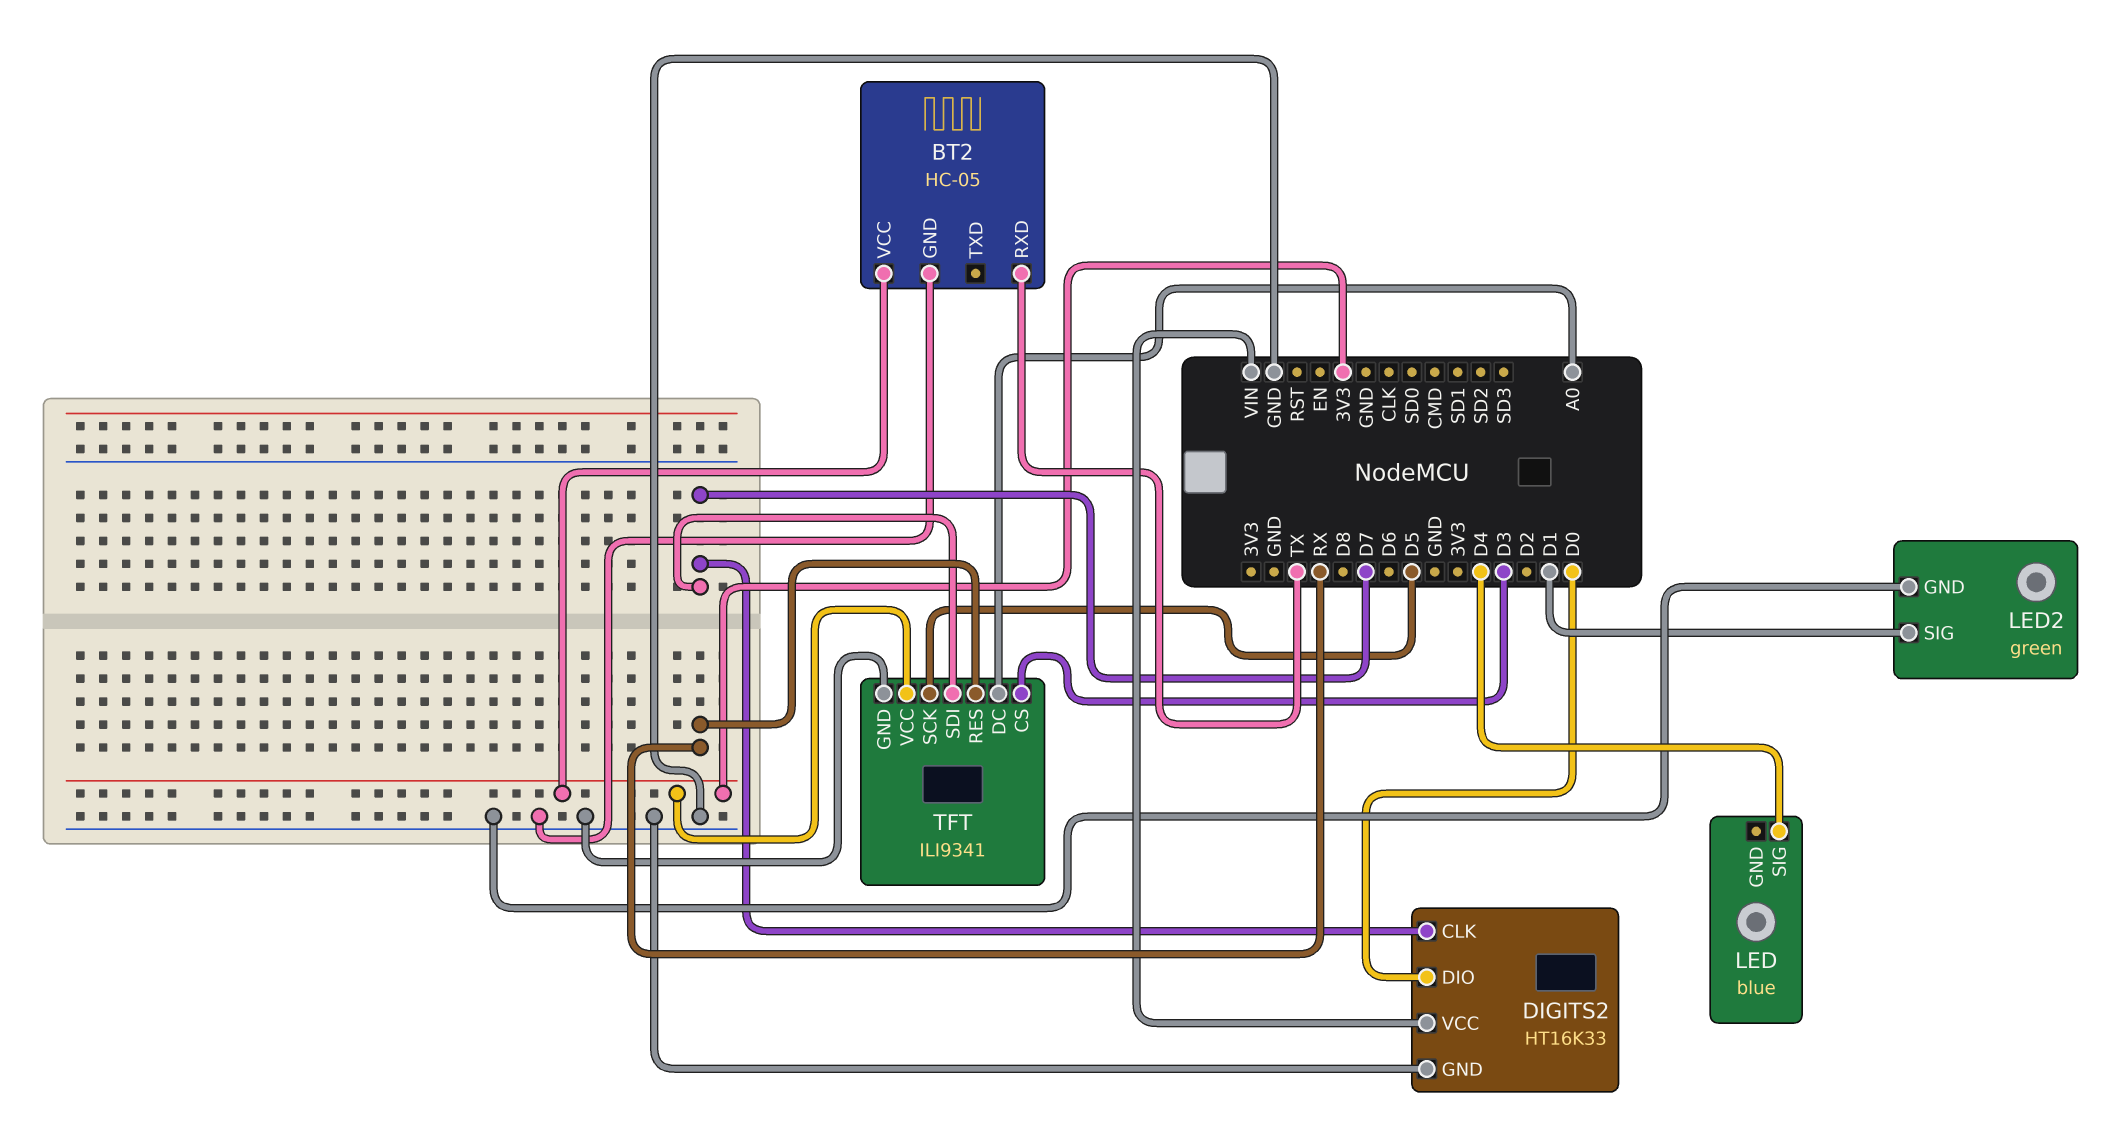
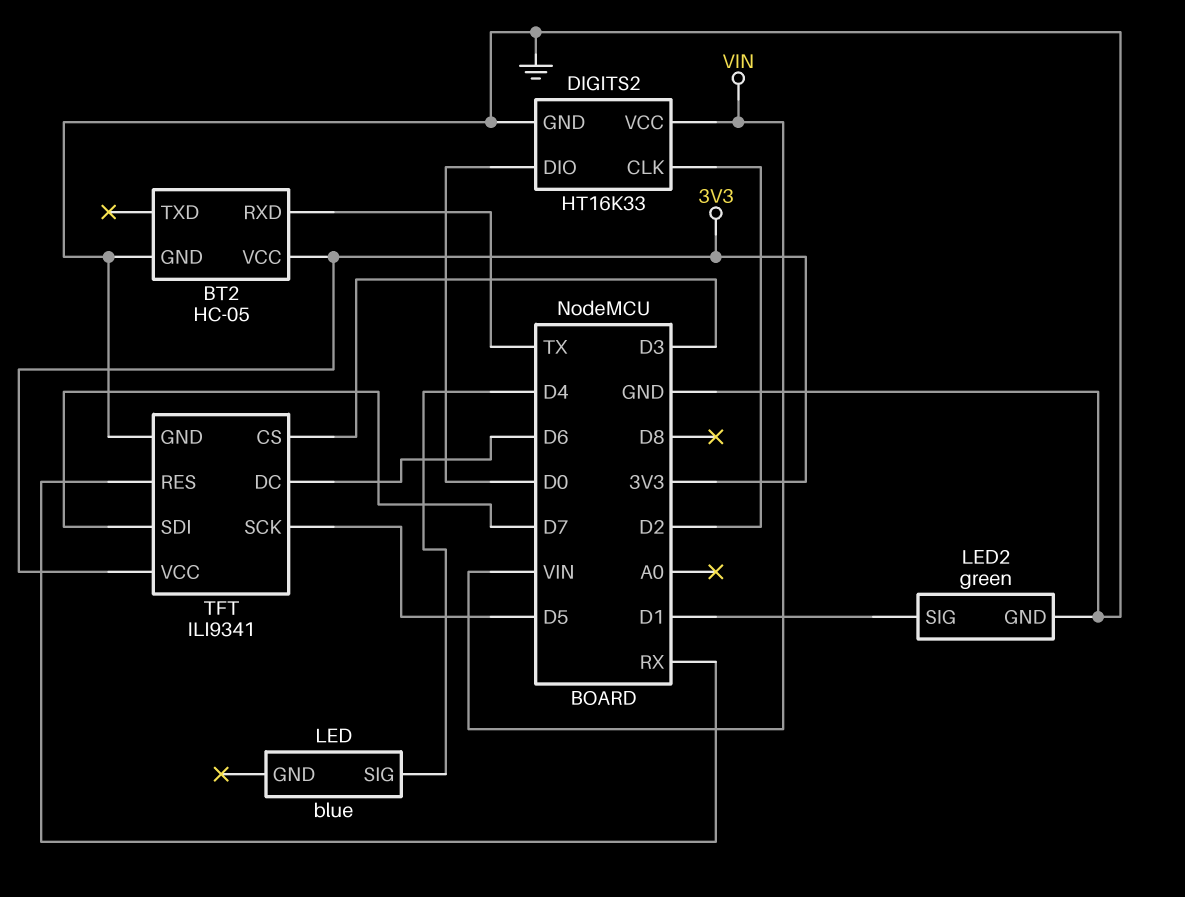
DIGITS2 pin CLK: D7 -> D2
TFT pin DC: A0 -> D6

